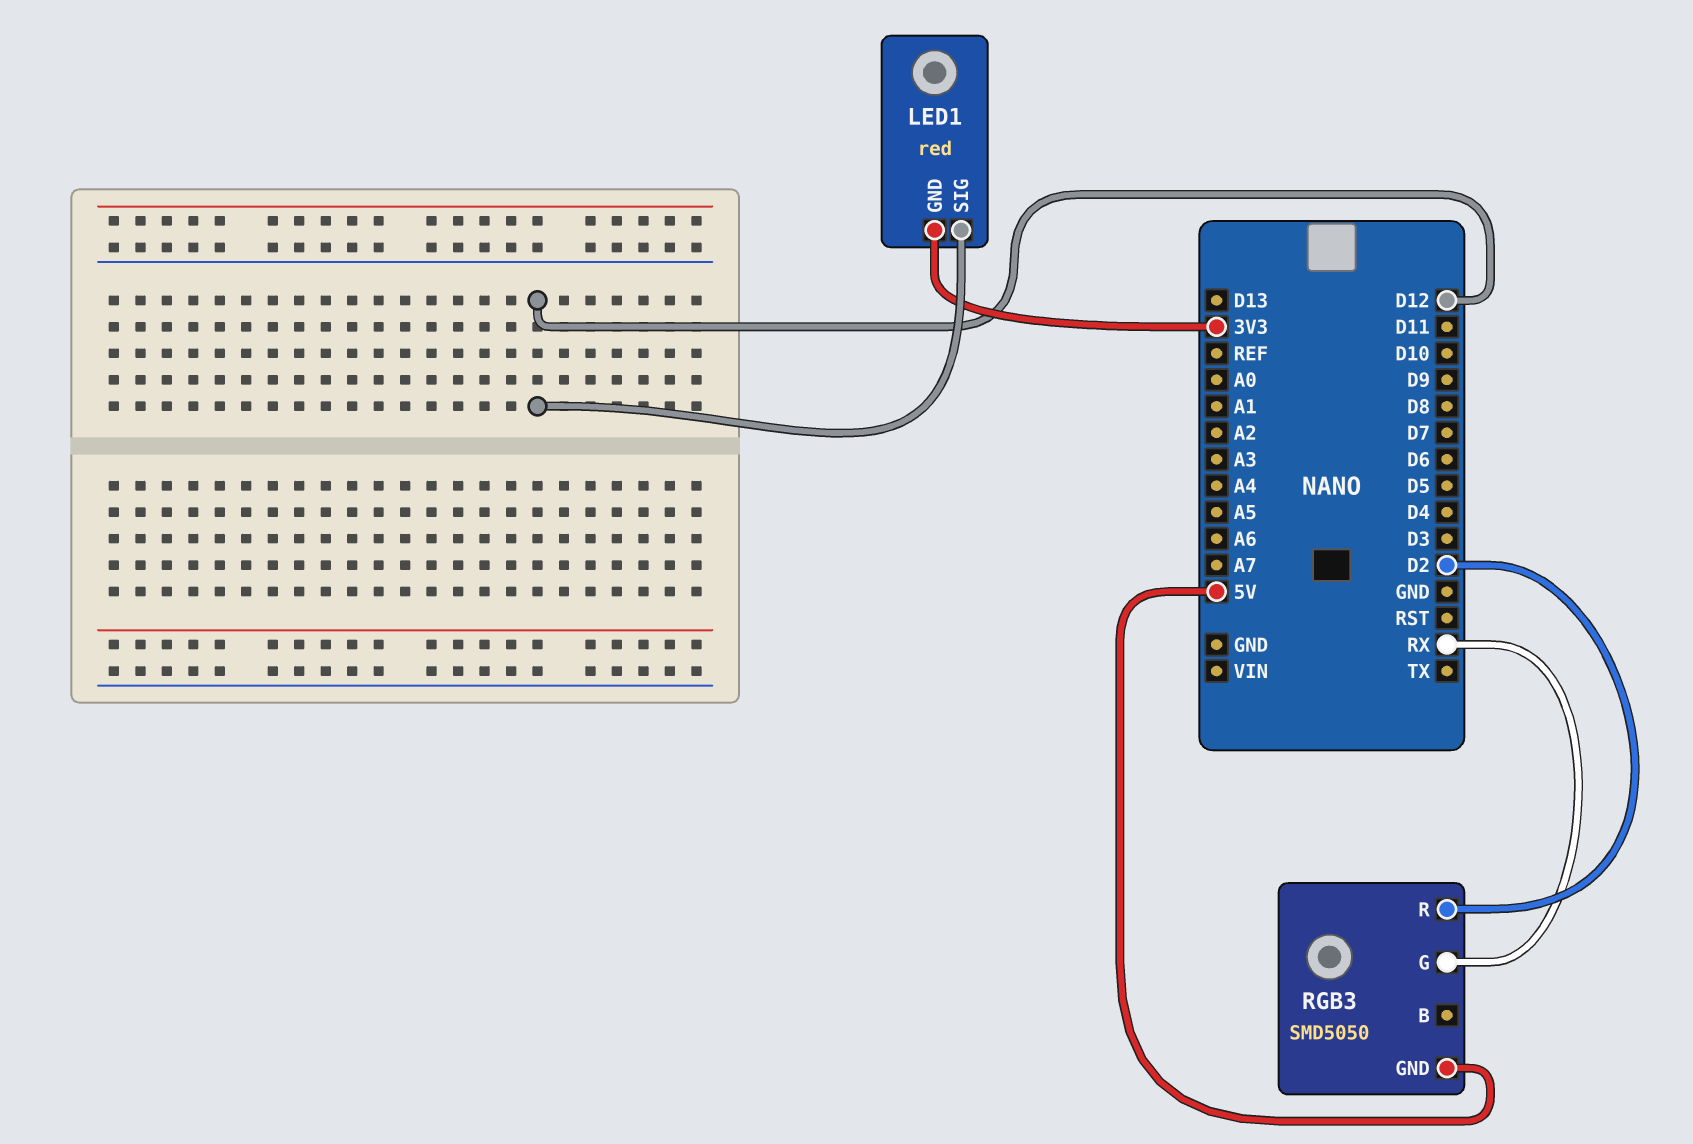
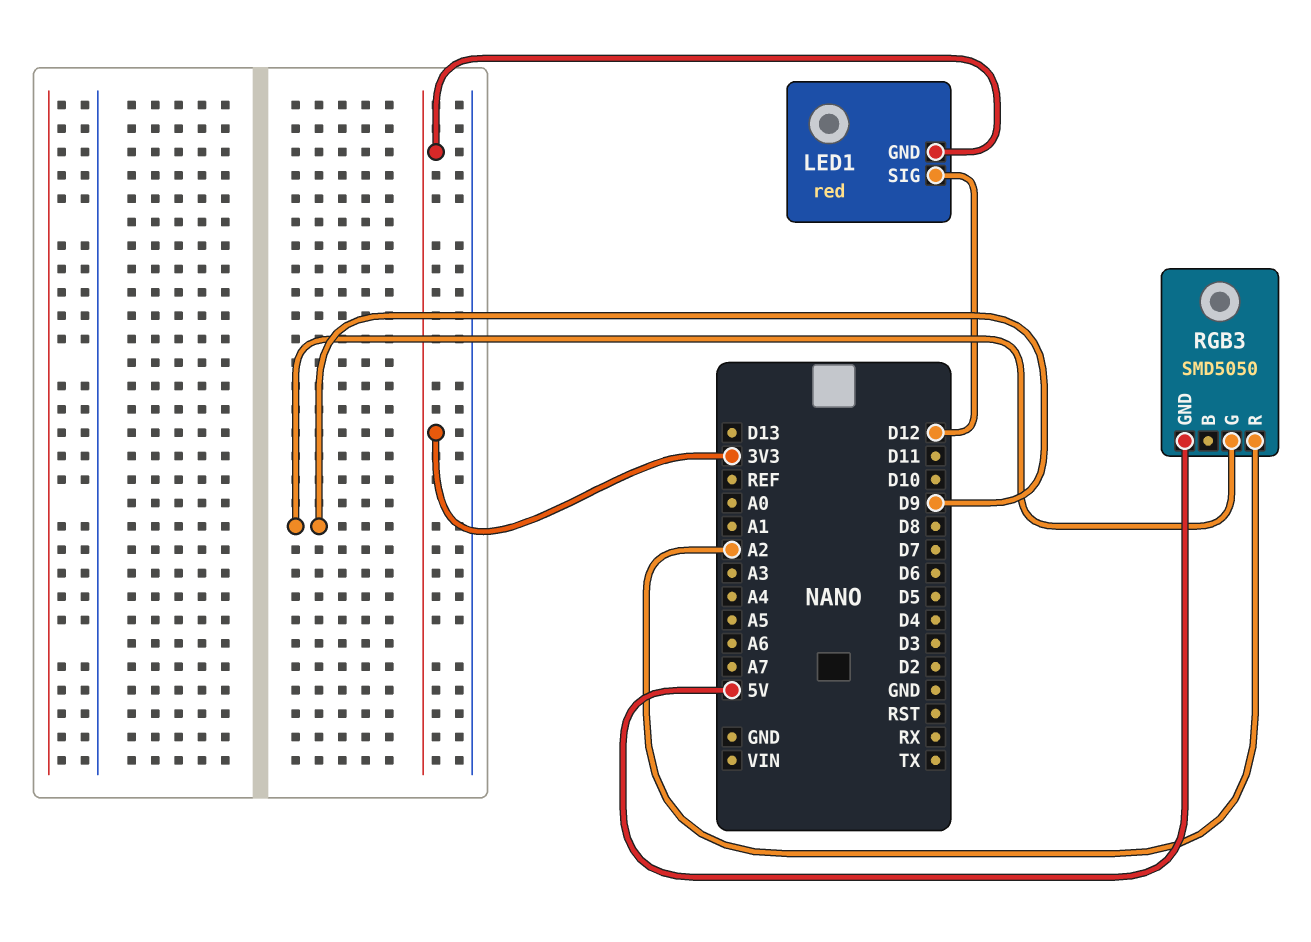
RGB3 pin G: RX -> D9
RGB3 pin R: D2 -> A2

